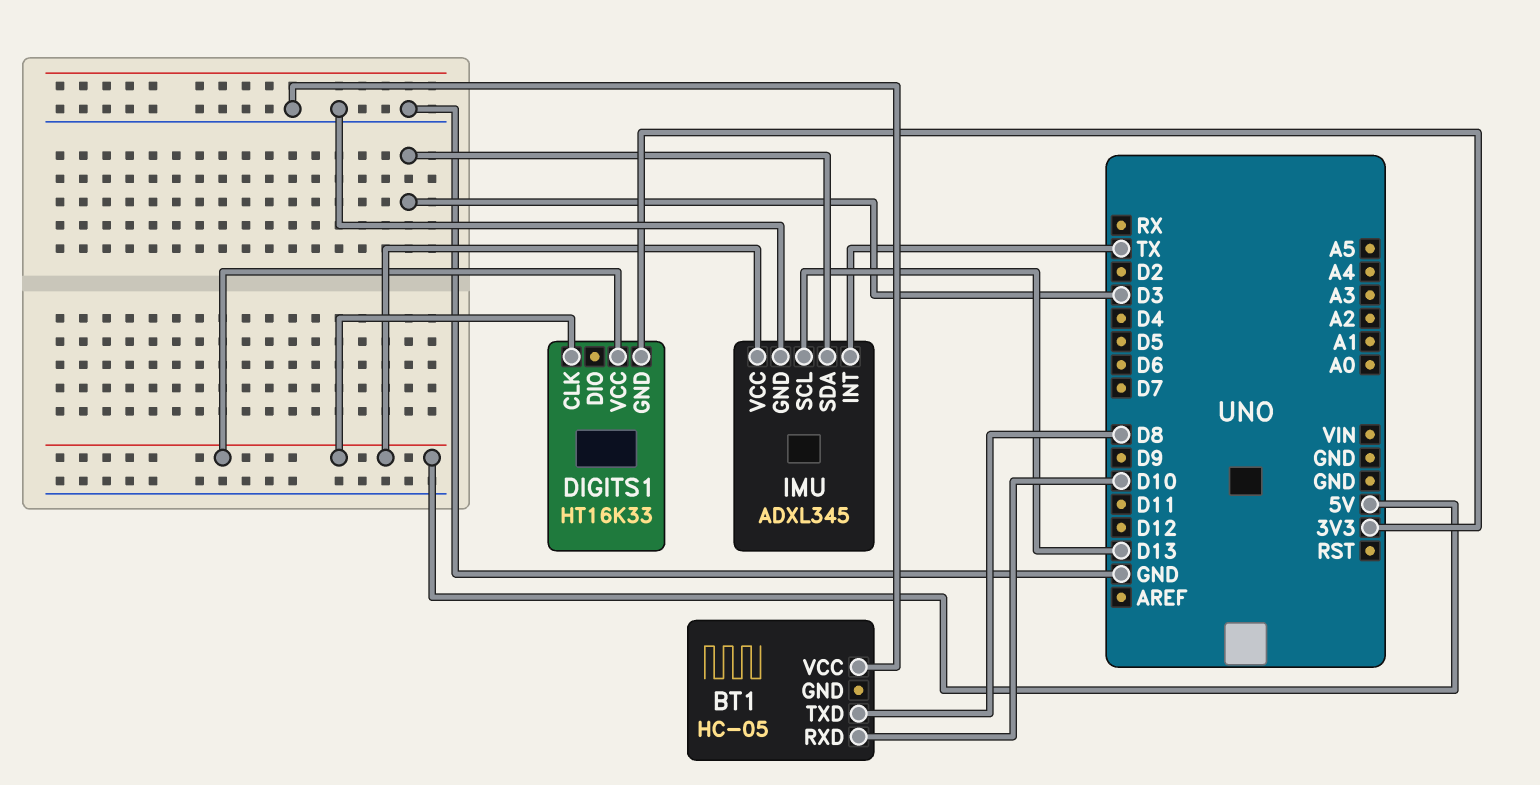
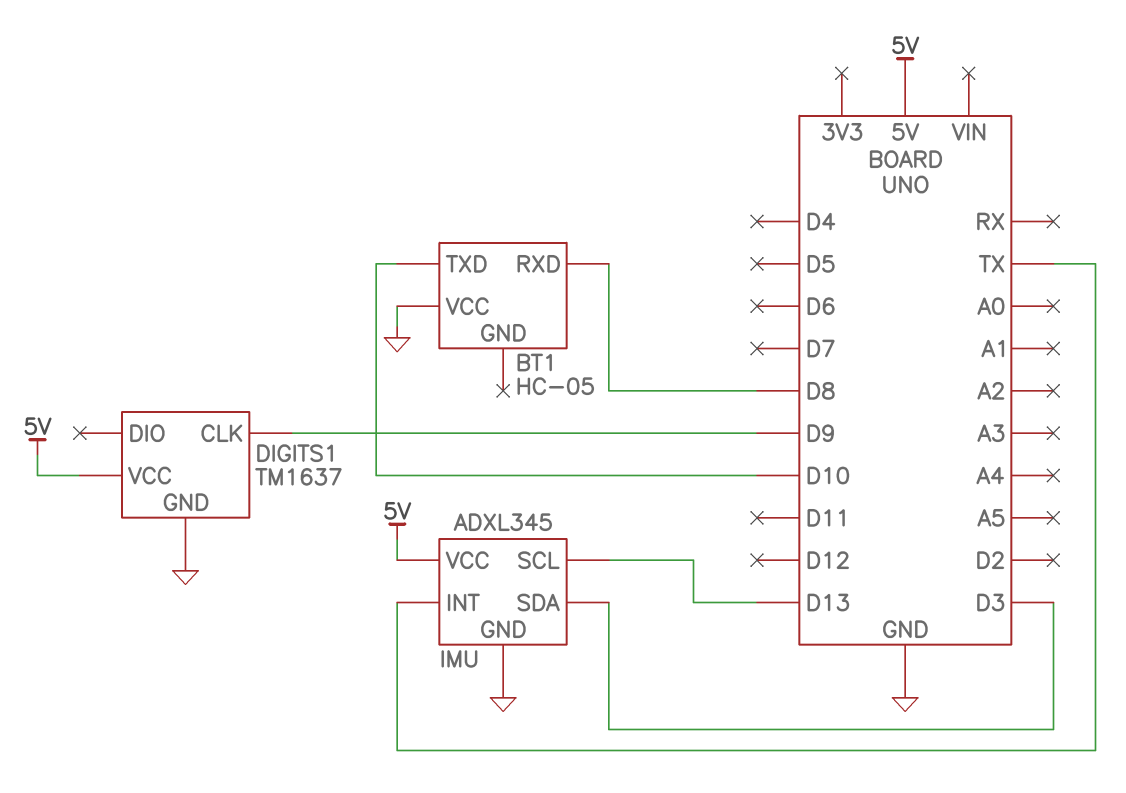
BT1 pin RXD: D10 -> D8
BT1 pin TXD: D8 -> D10
DIGITS1: HT16K33 -> TM1637
DIGITS1 pin CLK: 5V -> D9
DIGITS1 pin GND: 3V3 -> GND

